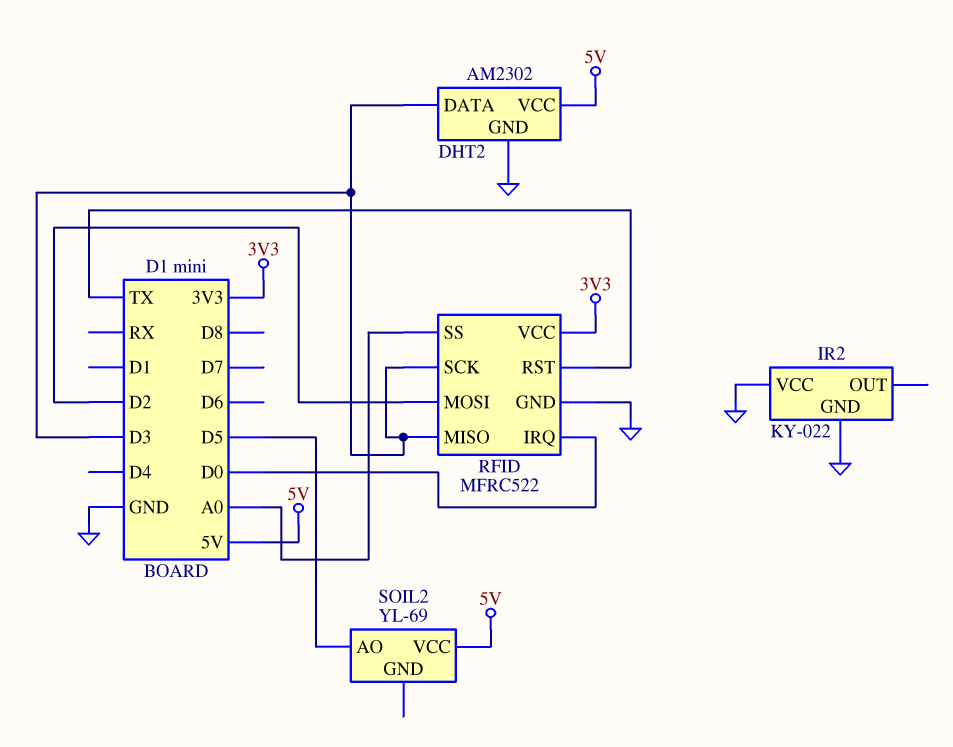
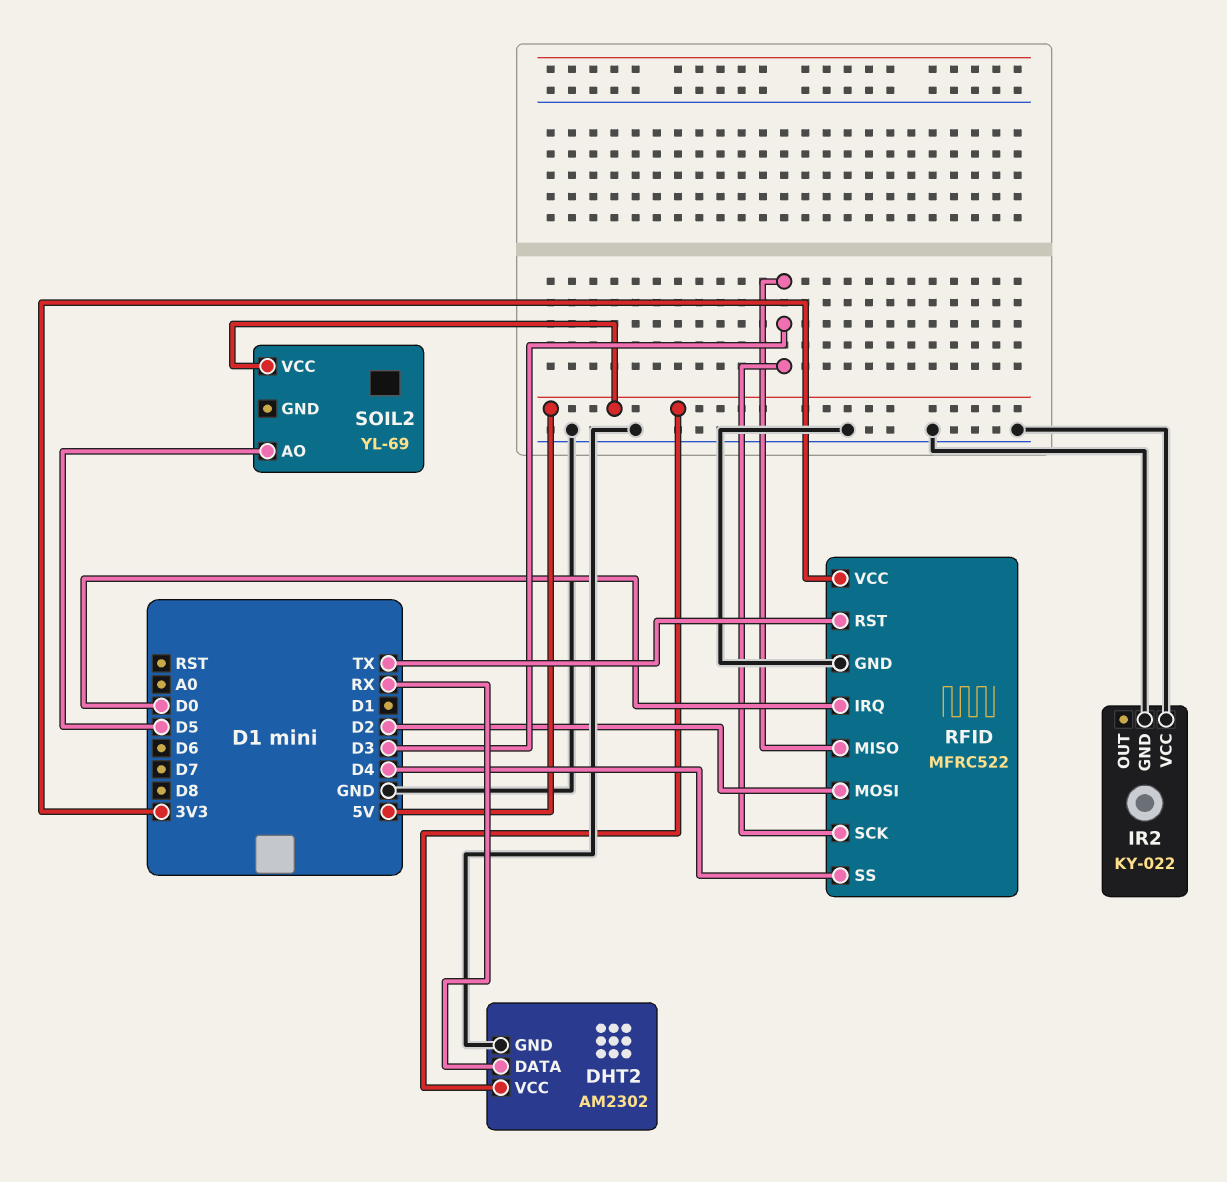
DHT2 pin DATA: D3 -> RX
RFID pin SS: A0 -> D4

